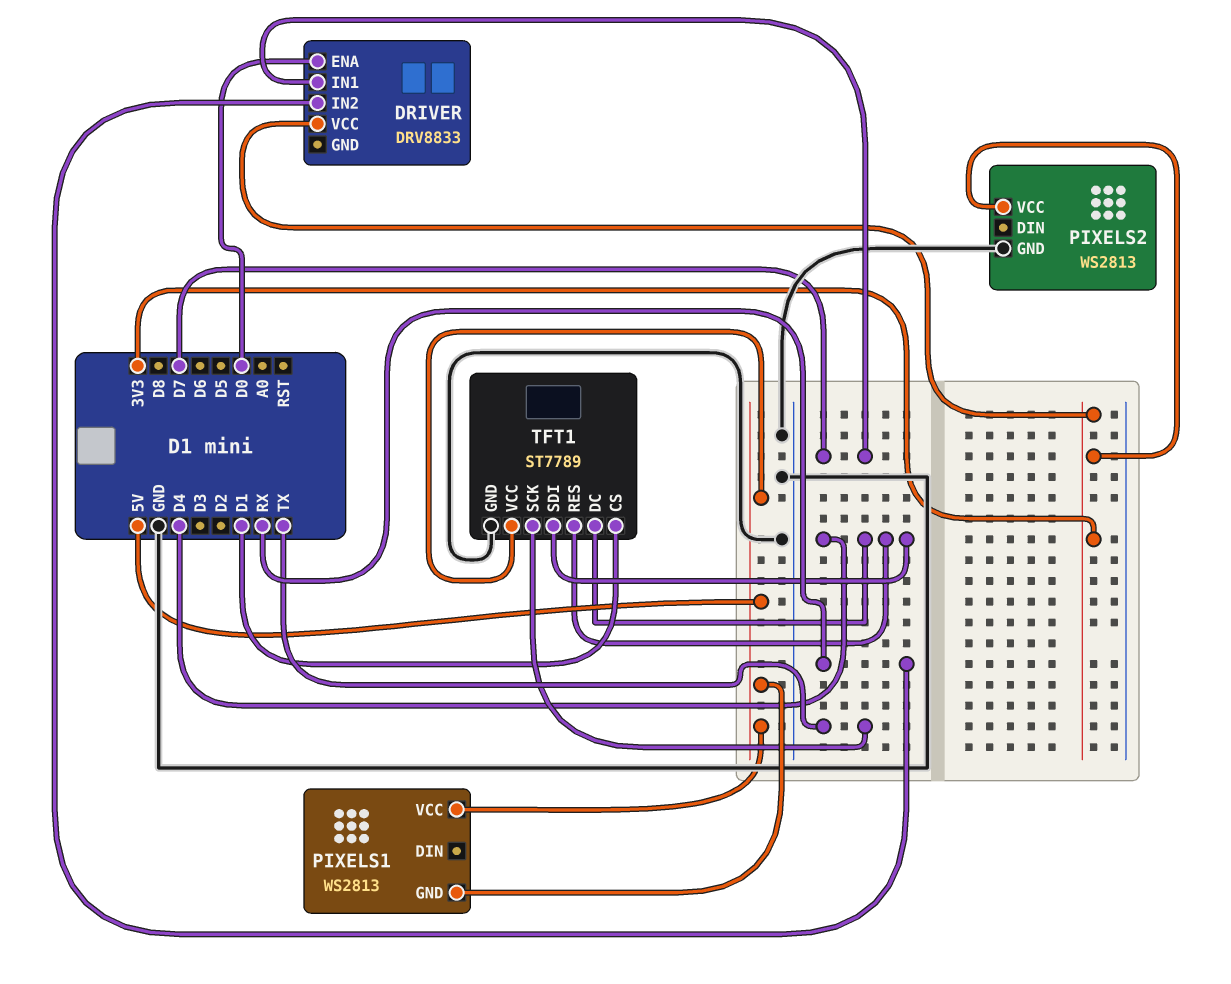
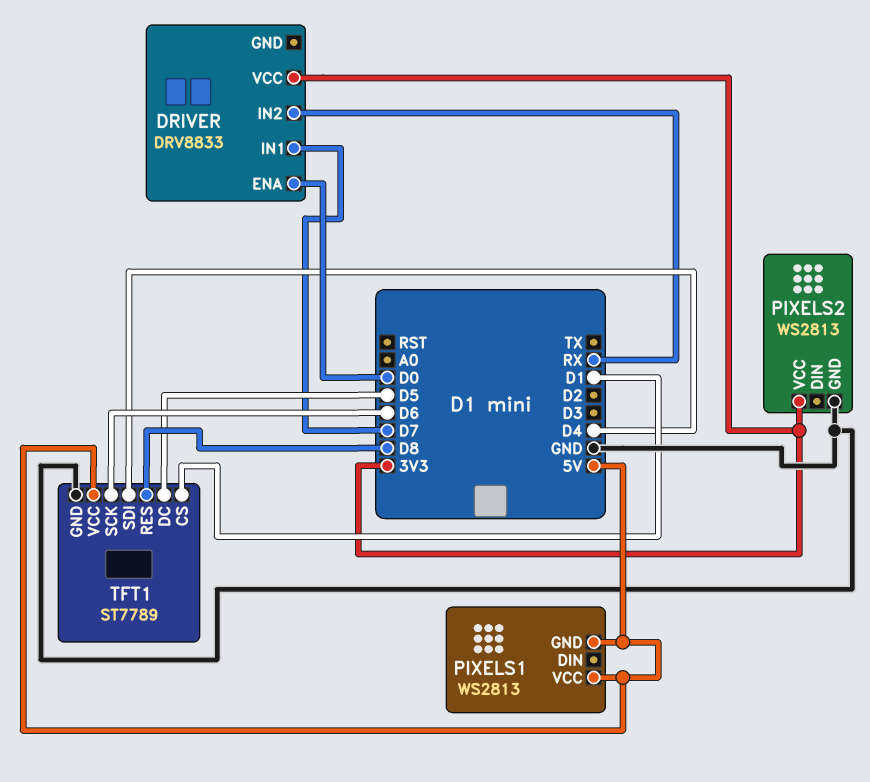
TFT1 pin DC: D4 -> D5
TFT1 pin RES: D4 -> D8
TFT1 pin SCK: TX -> D6

